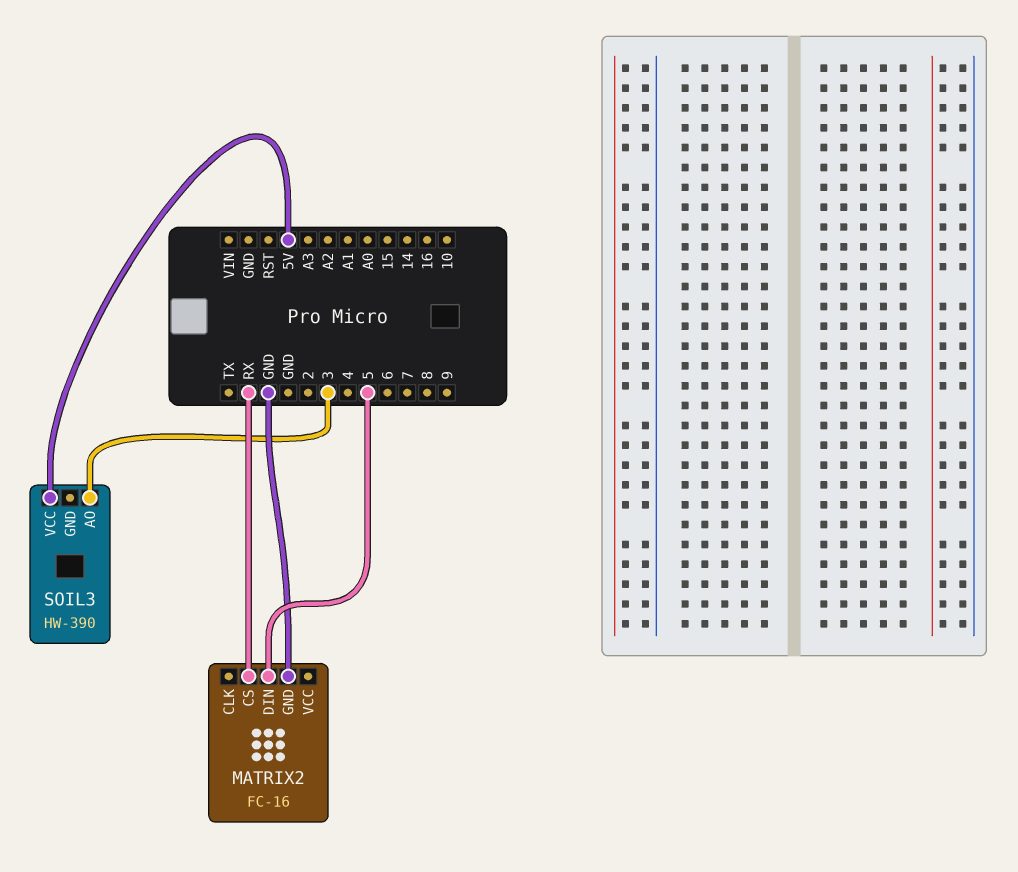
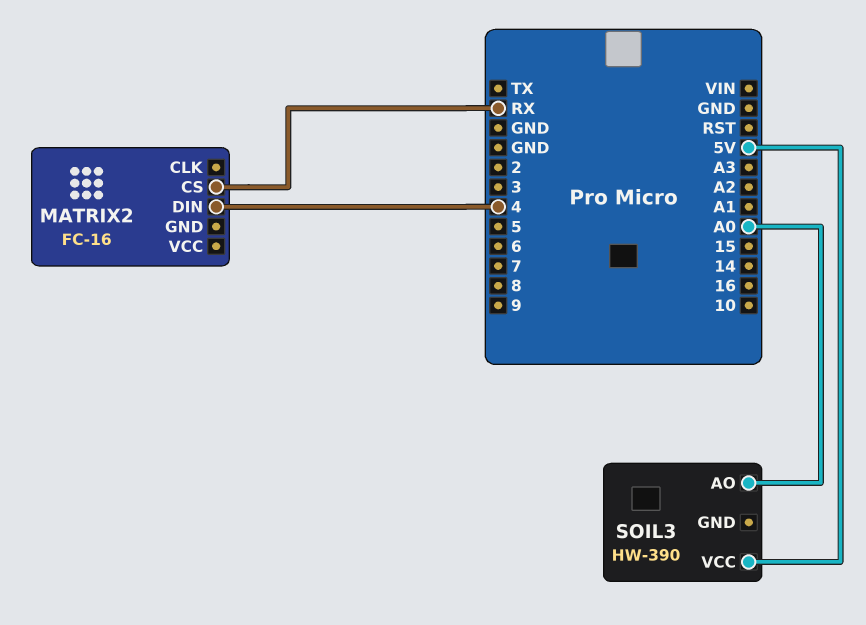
MATRIX2 pin DIN: 5 -> 4
MATRIX2 pin GND: GND -> none
SOIL3 pin AO: 3 -> A0

